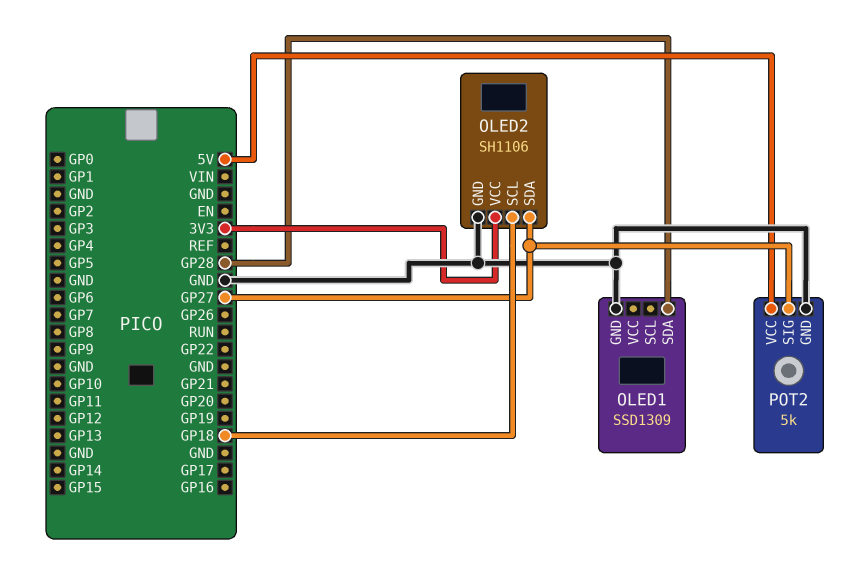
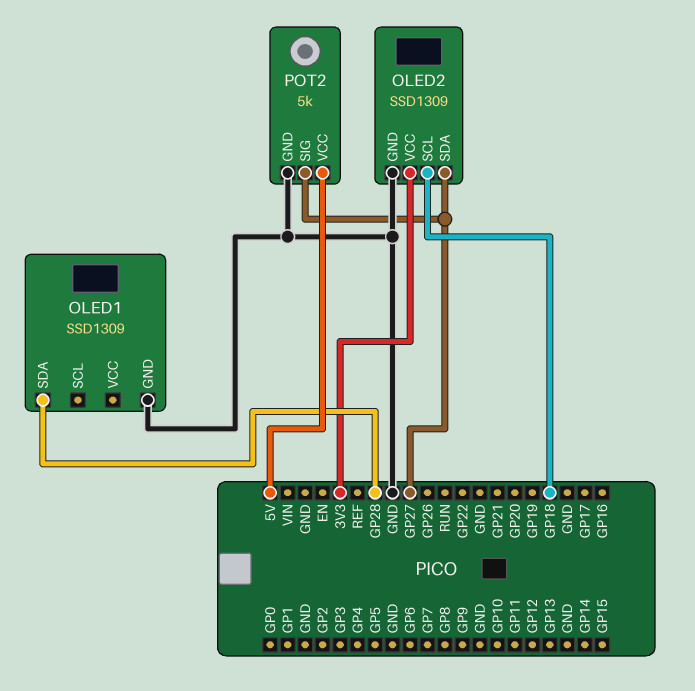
OLED2: SH1106 -> SSD1309

